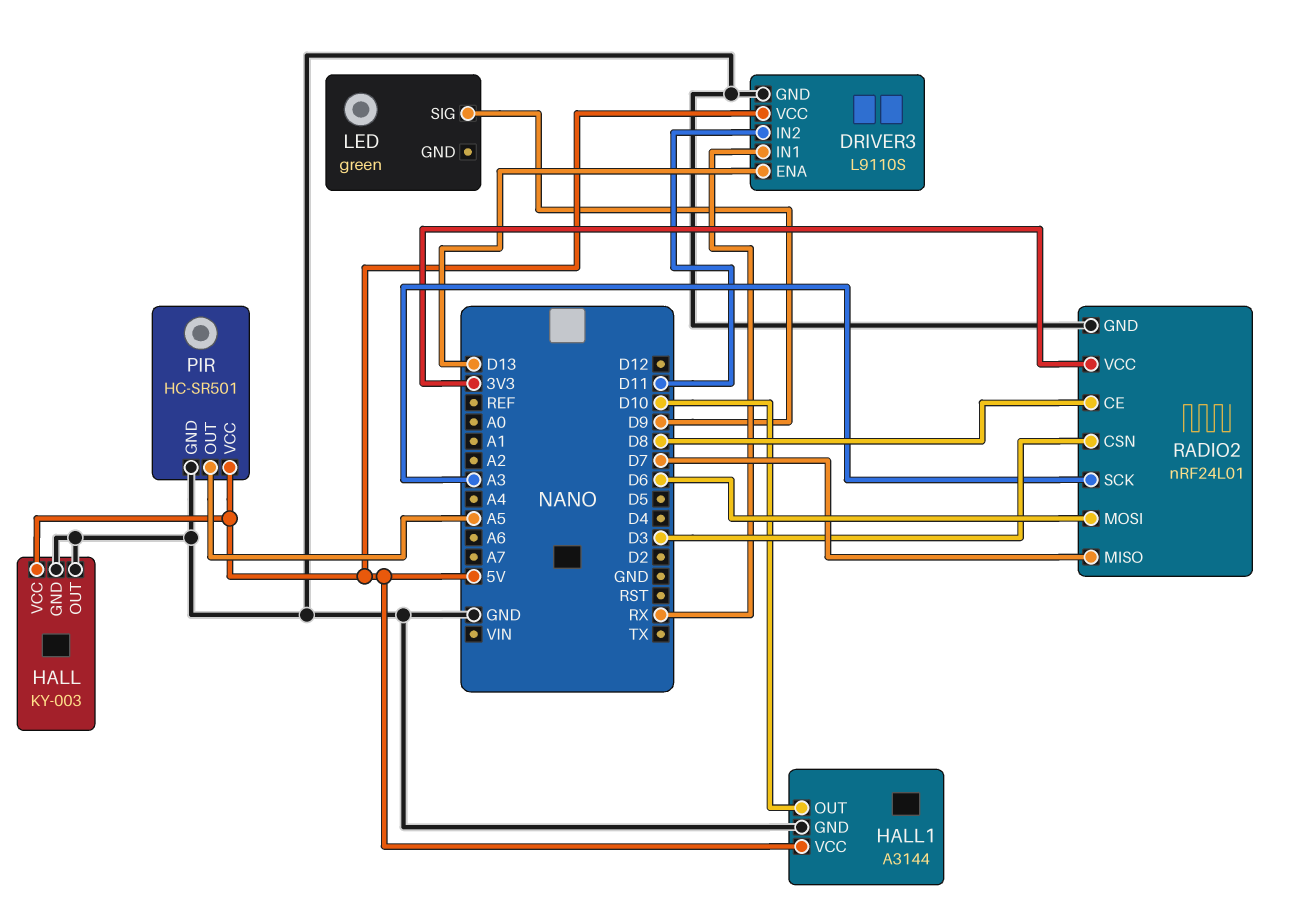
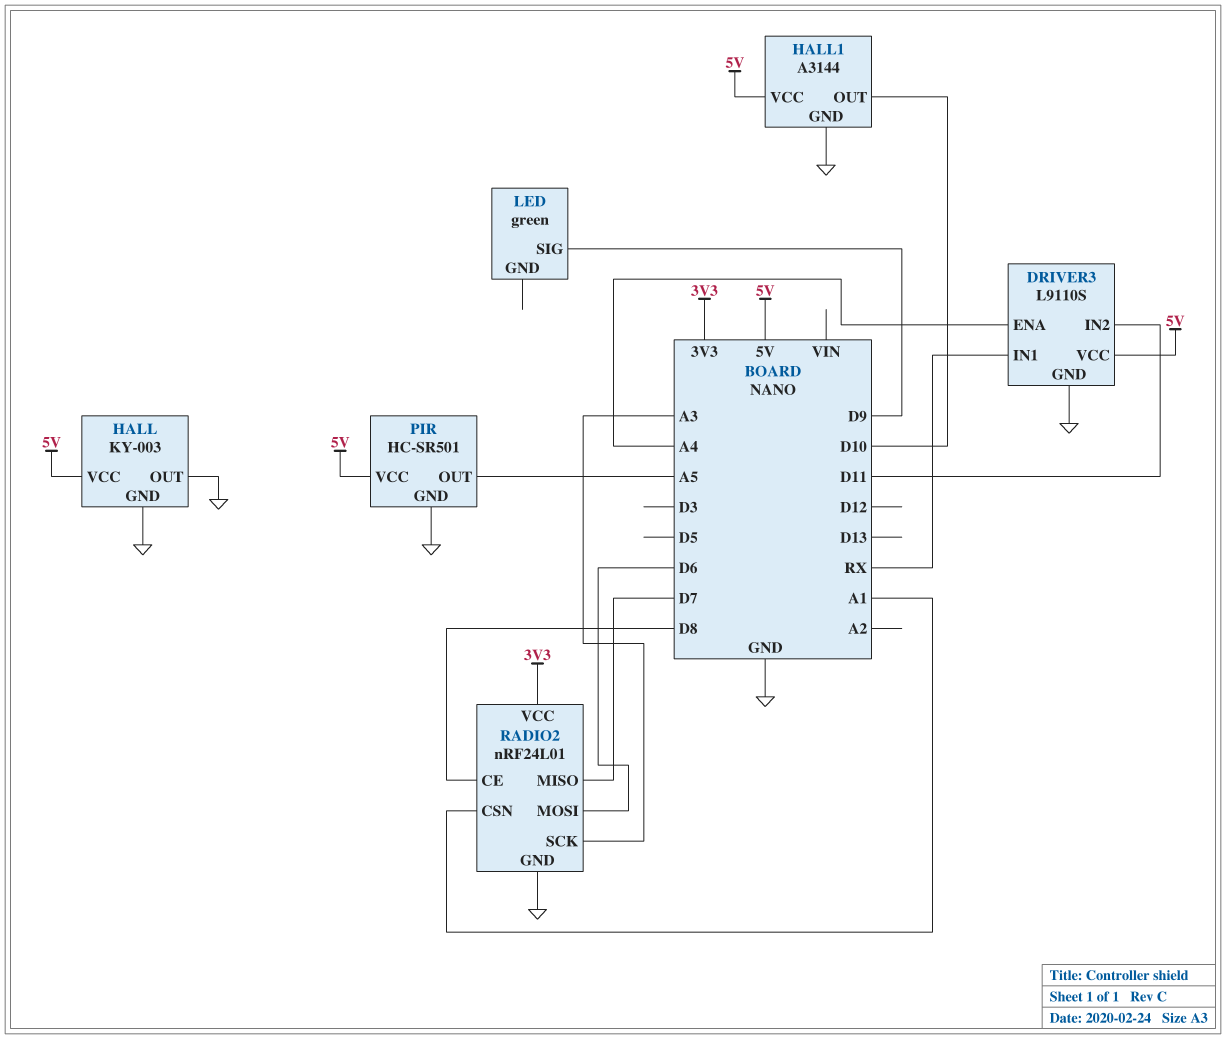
DRIVER3 pin ENA: D13 -> A4
RADIO2 pin CSN: D3 -> A1

